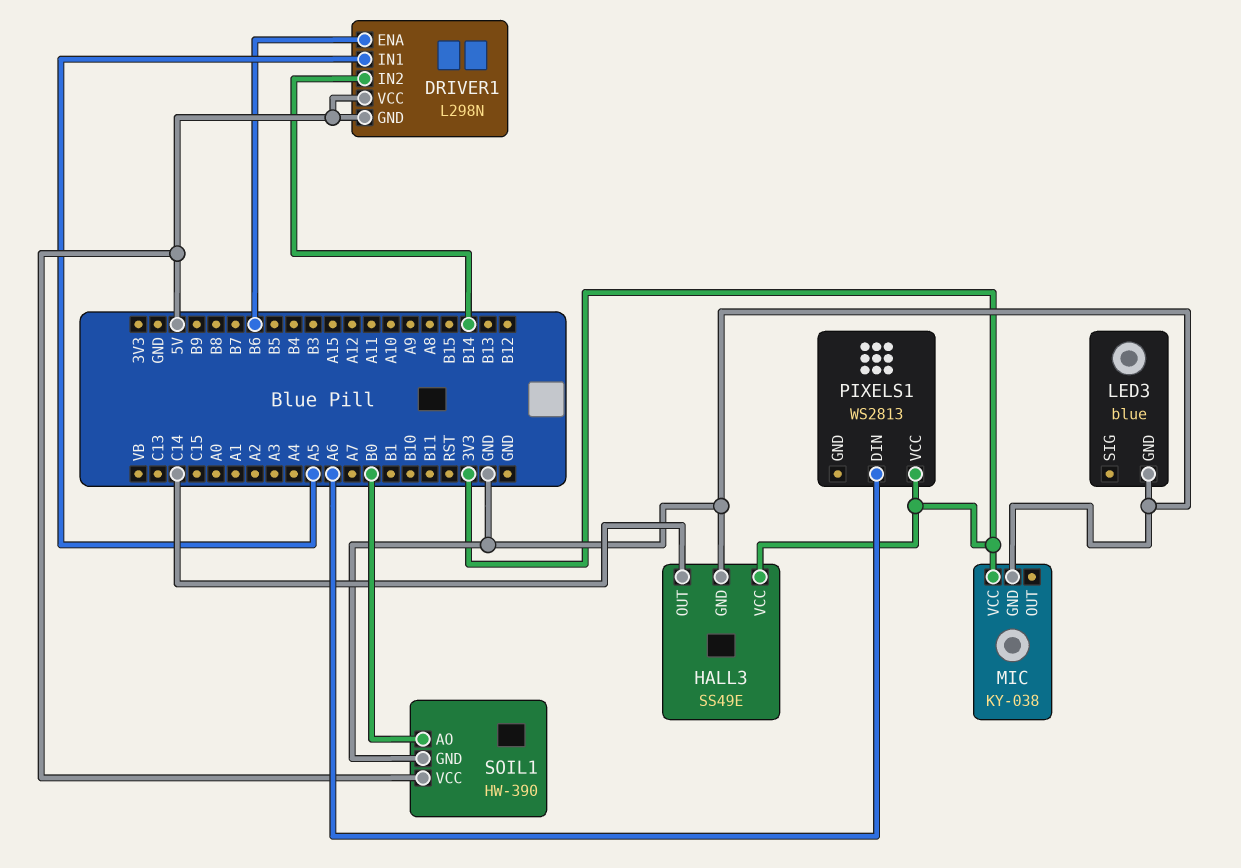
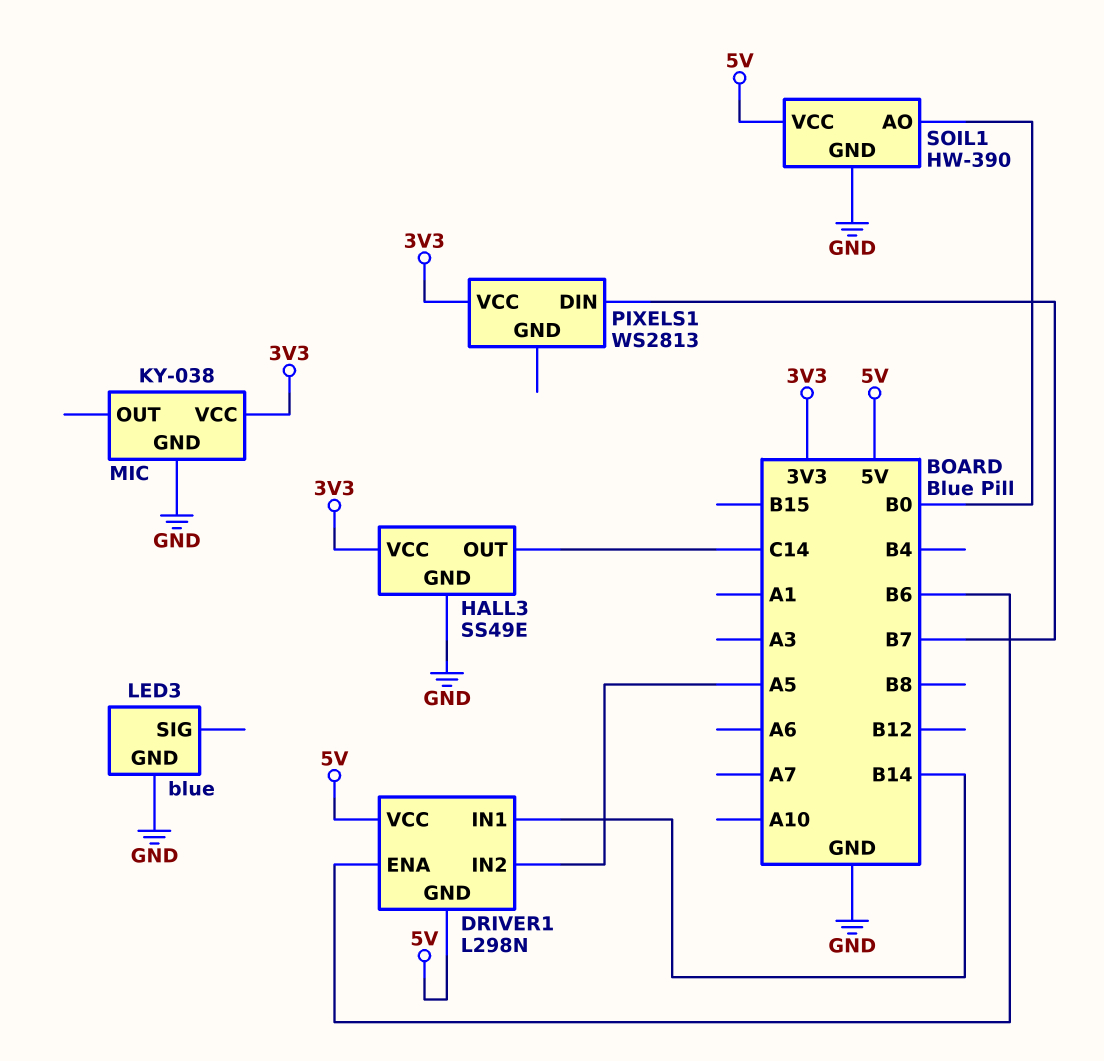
DRIVER1 pin IN1: A5 -> B14
DRIVER1 pin IN2: B14 -> A5
PIXELS1 pin DIN: A6 -> B7

